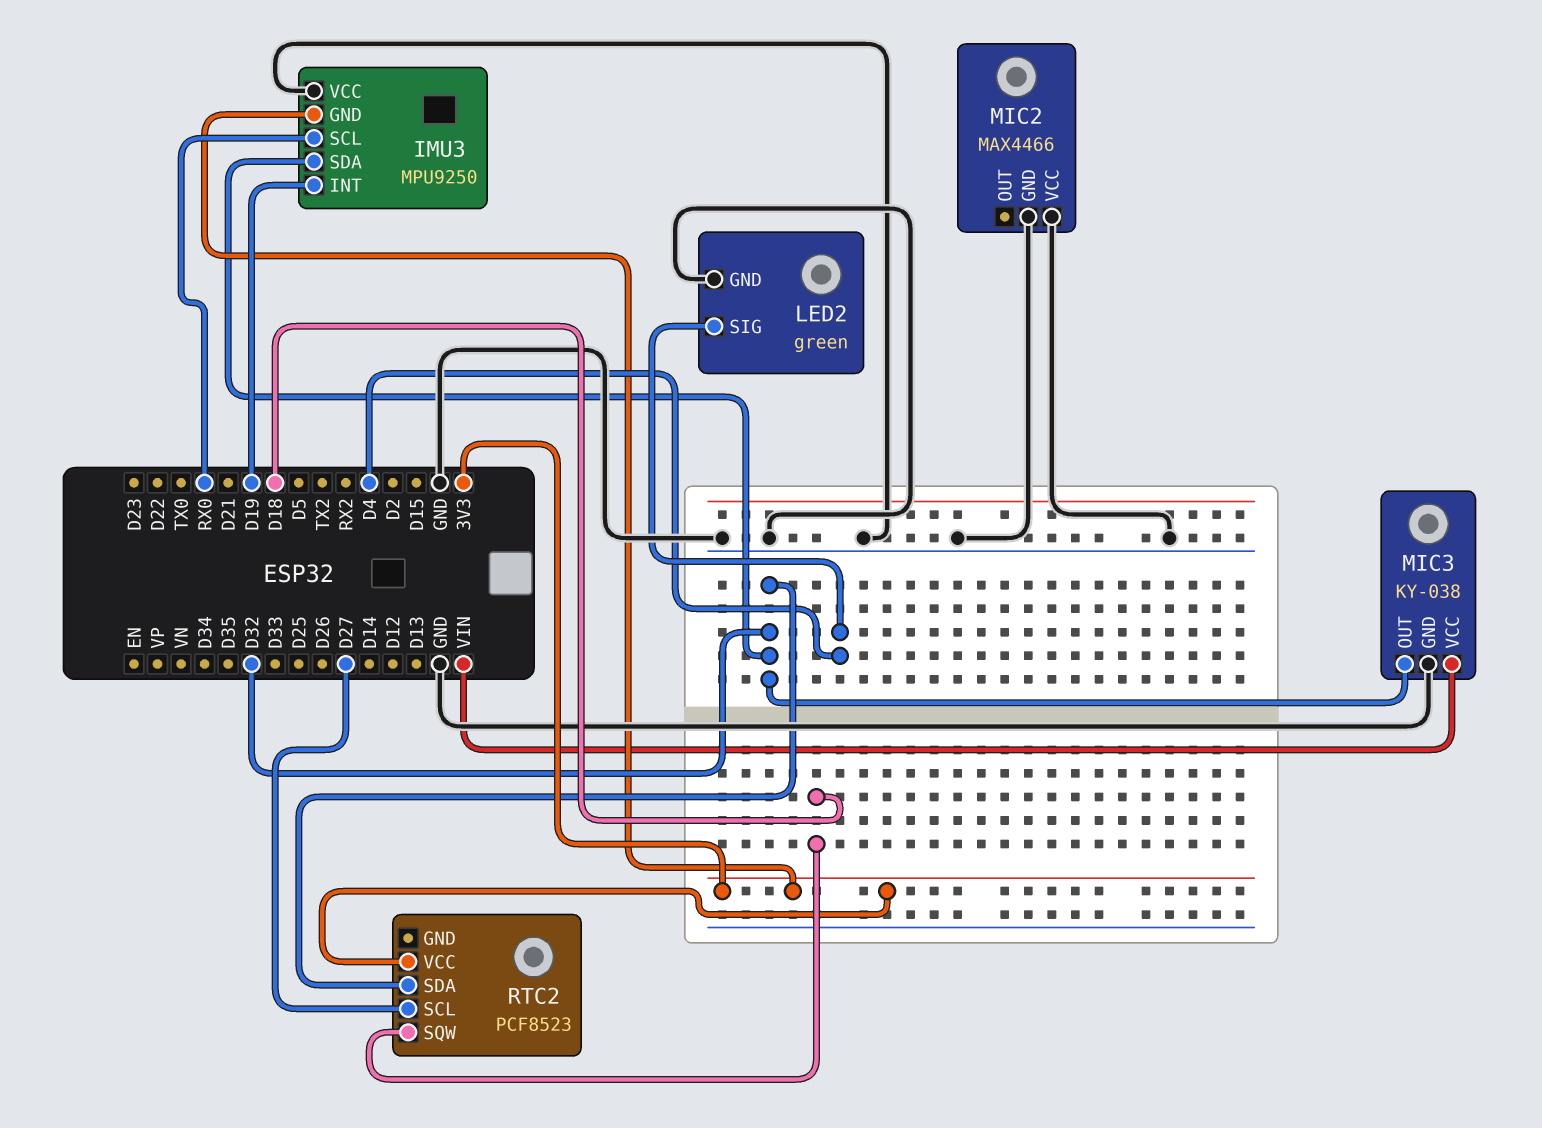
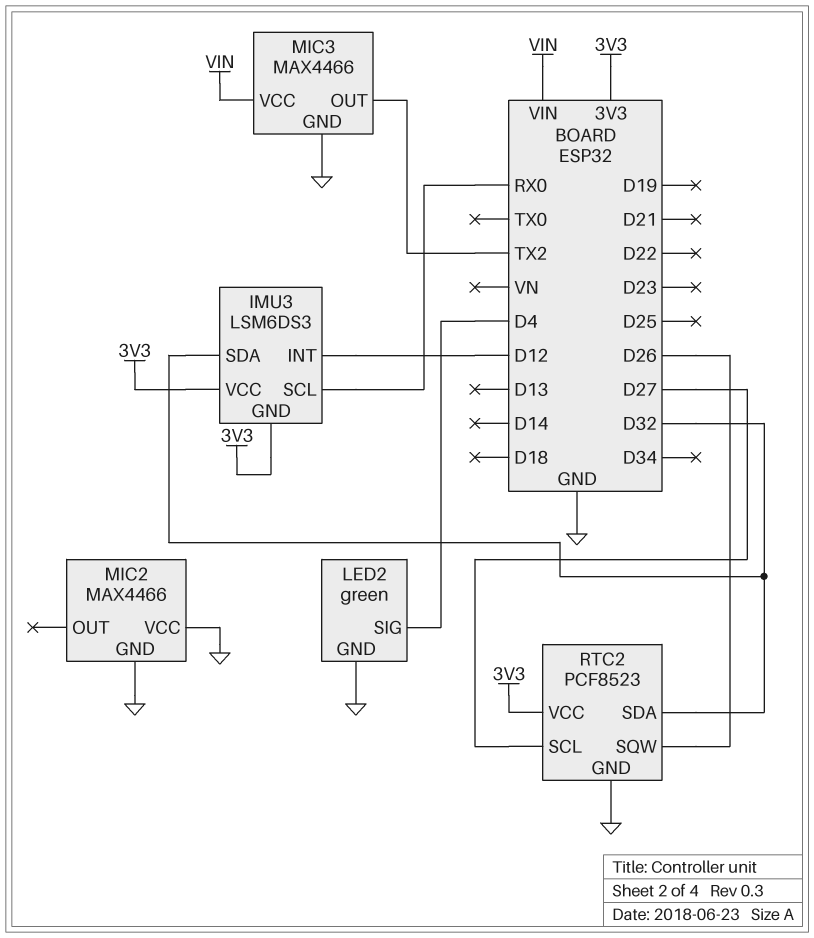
IMU3: MPU9250 -> LSM6DS3
IMU3 pin INT: D19 -> D12
IMU3 pin VCC: GND -> 3V3
MIC3: KY-038 -> MAX4466
MIC3 pin OUT: D32 -> TX2
RTC2 pin GND: none -> GND
RTC2 pin SQW: D18 -> D26

